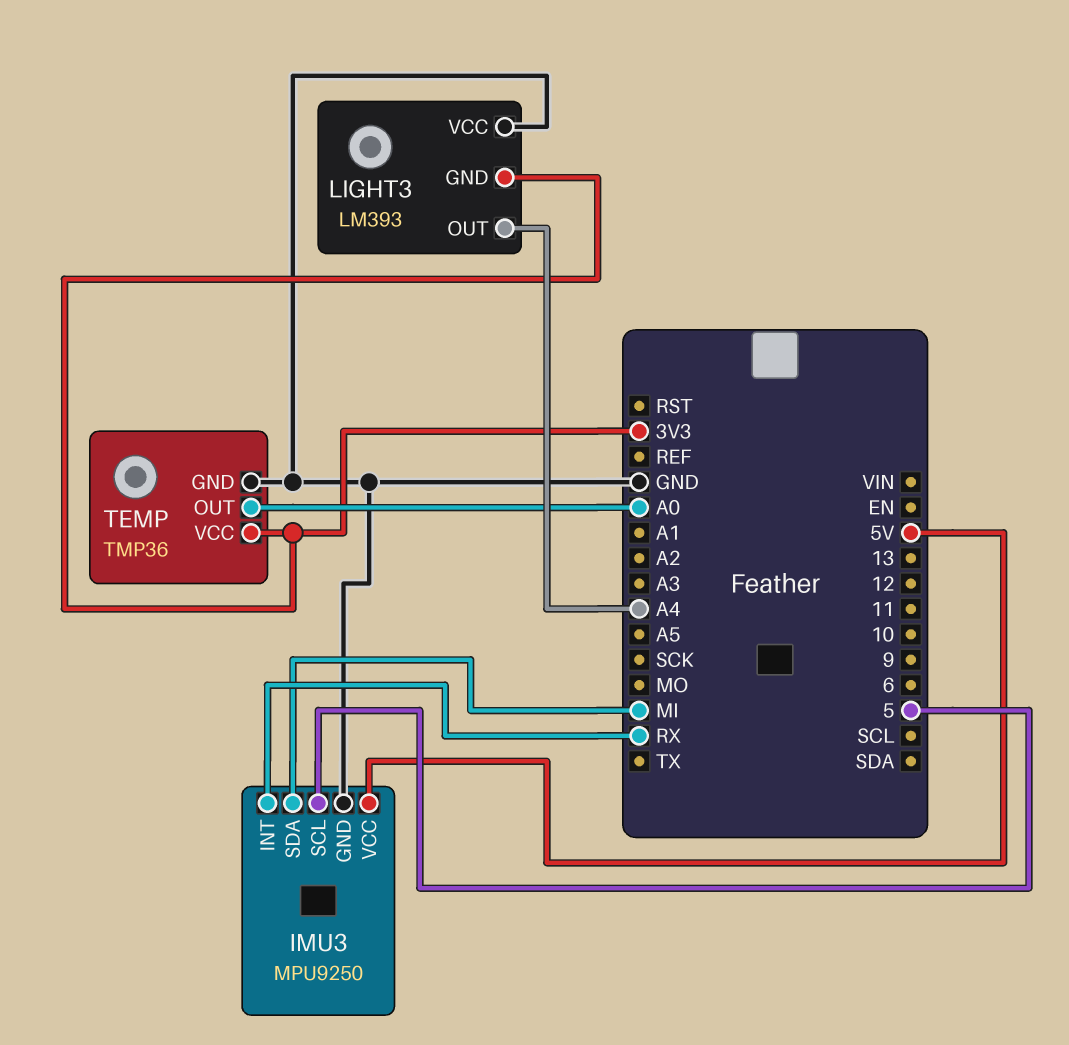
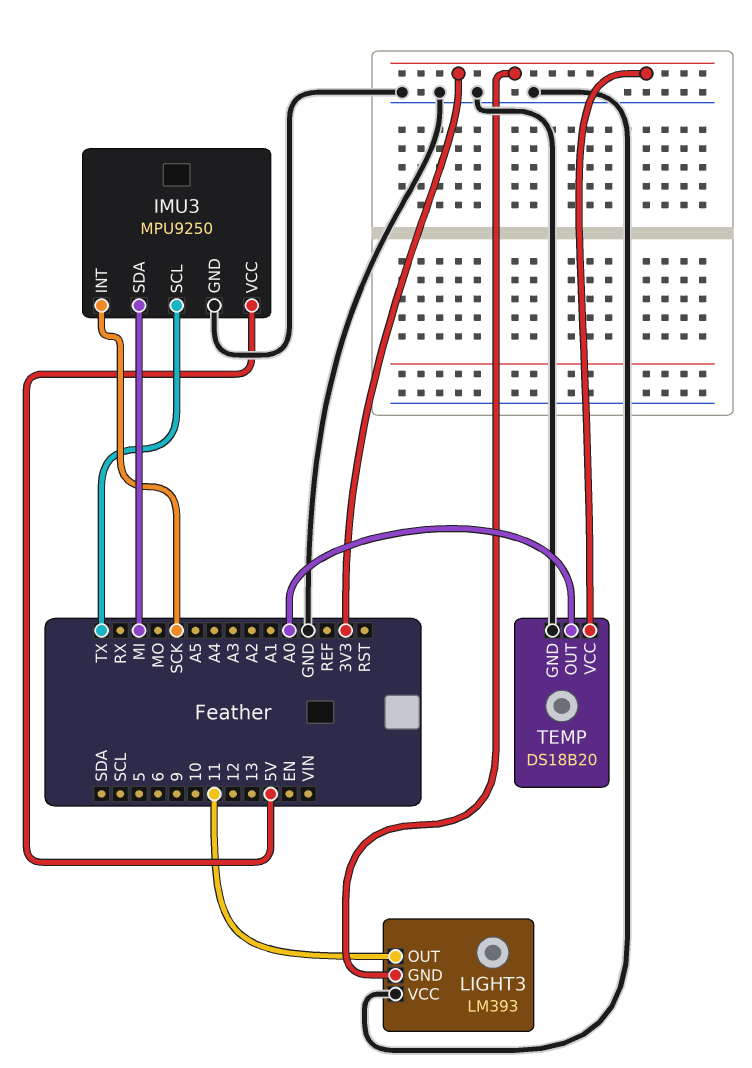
IMU3 pin INT: RX -> SCK
IMU3 pin SCL: 5 -> TX
LIGHT3 pin OUT: A4 -> 11
TEMP: TMP36 -> DS18B20

